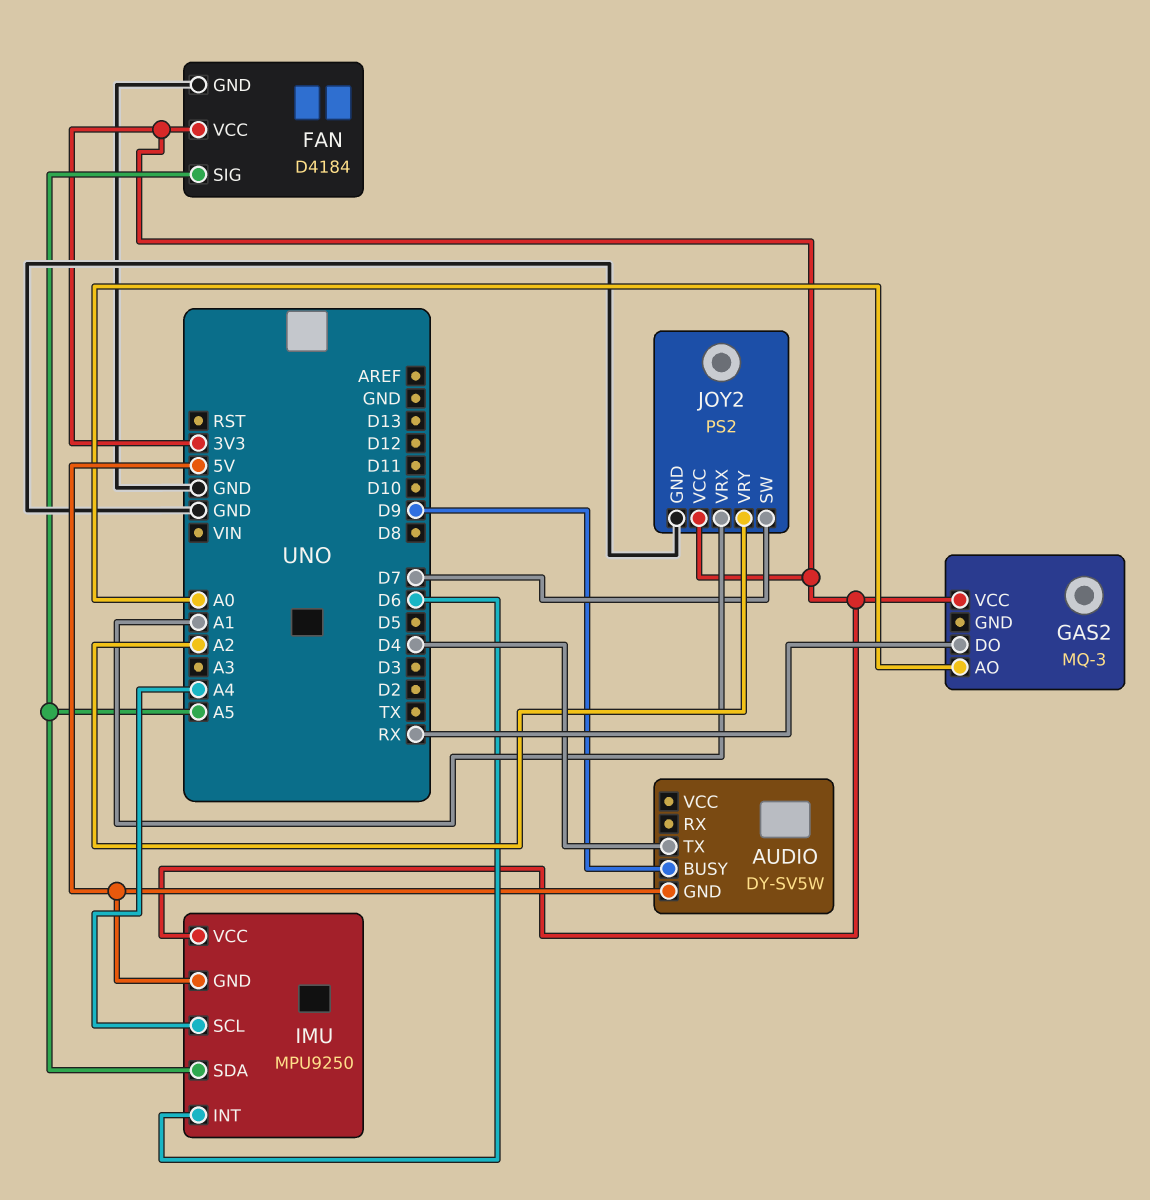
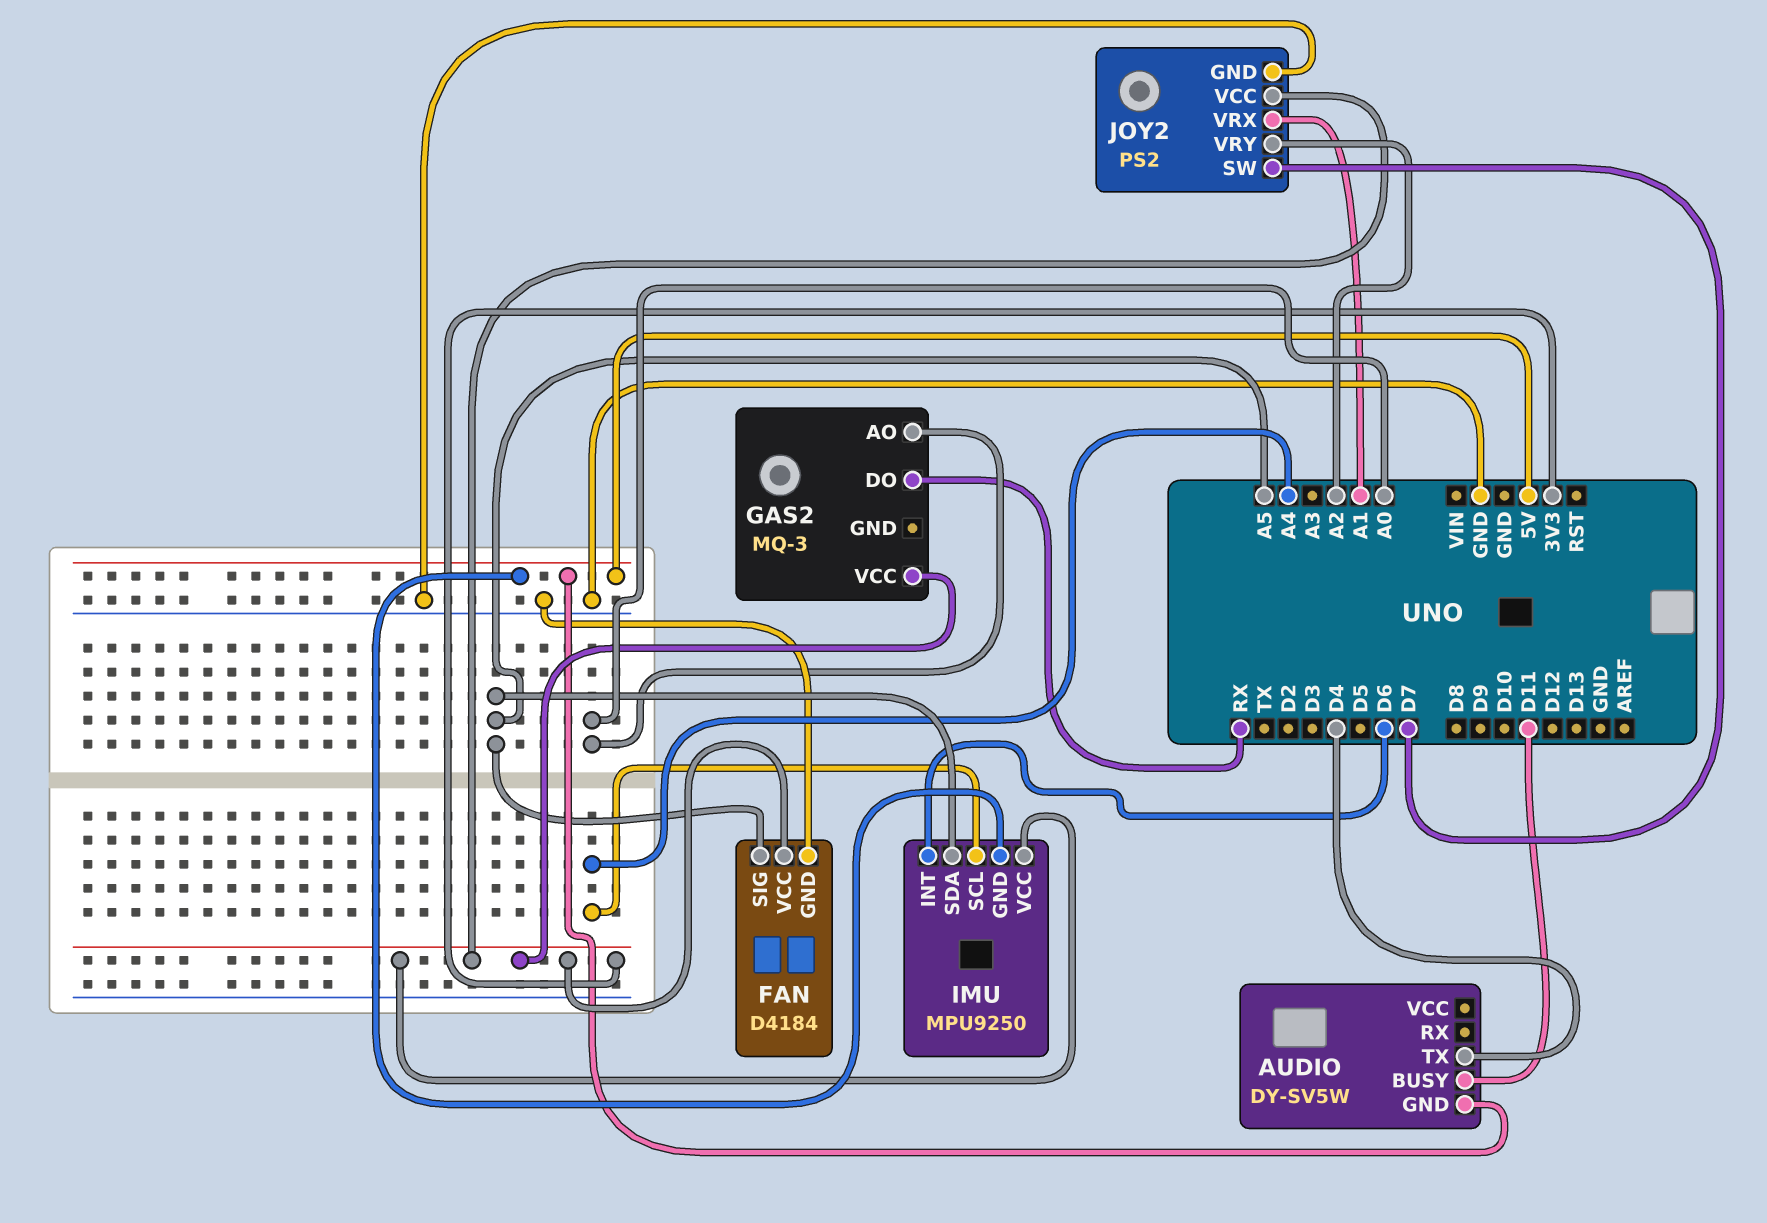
AUDIO pin BUSY: D9 -> D11

